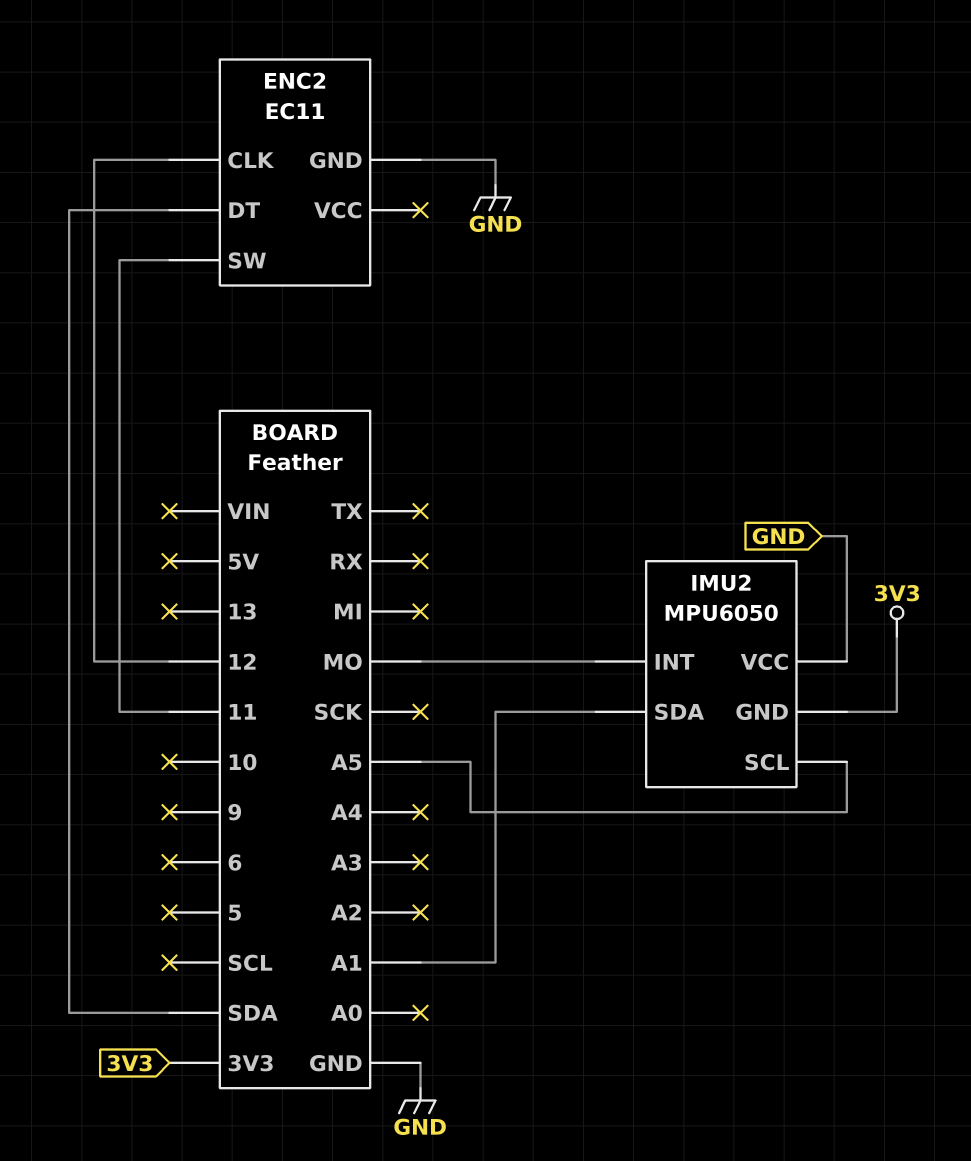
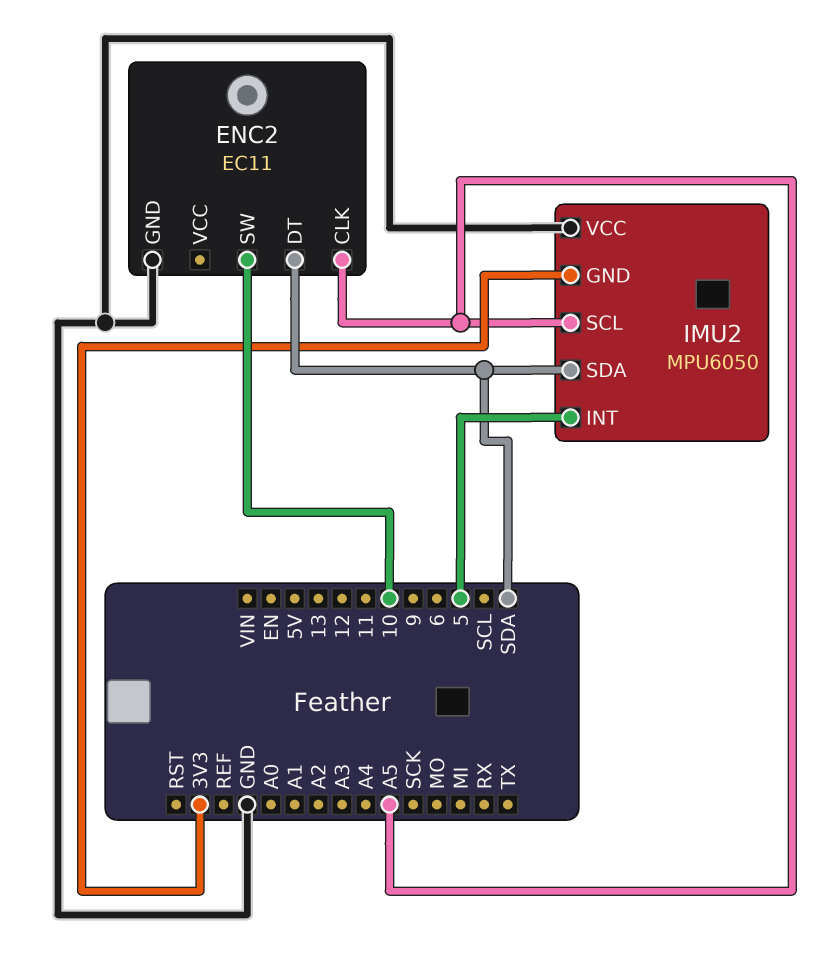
ENC2 pin CLK: 12 -> A5
ENC2 pin SW: 11 -> 10
IMU2 pin INT: MO -> 5
IMU2 pin SDA: A1 -> SDA

